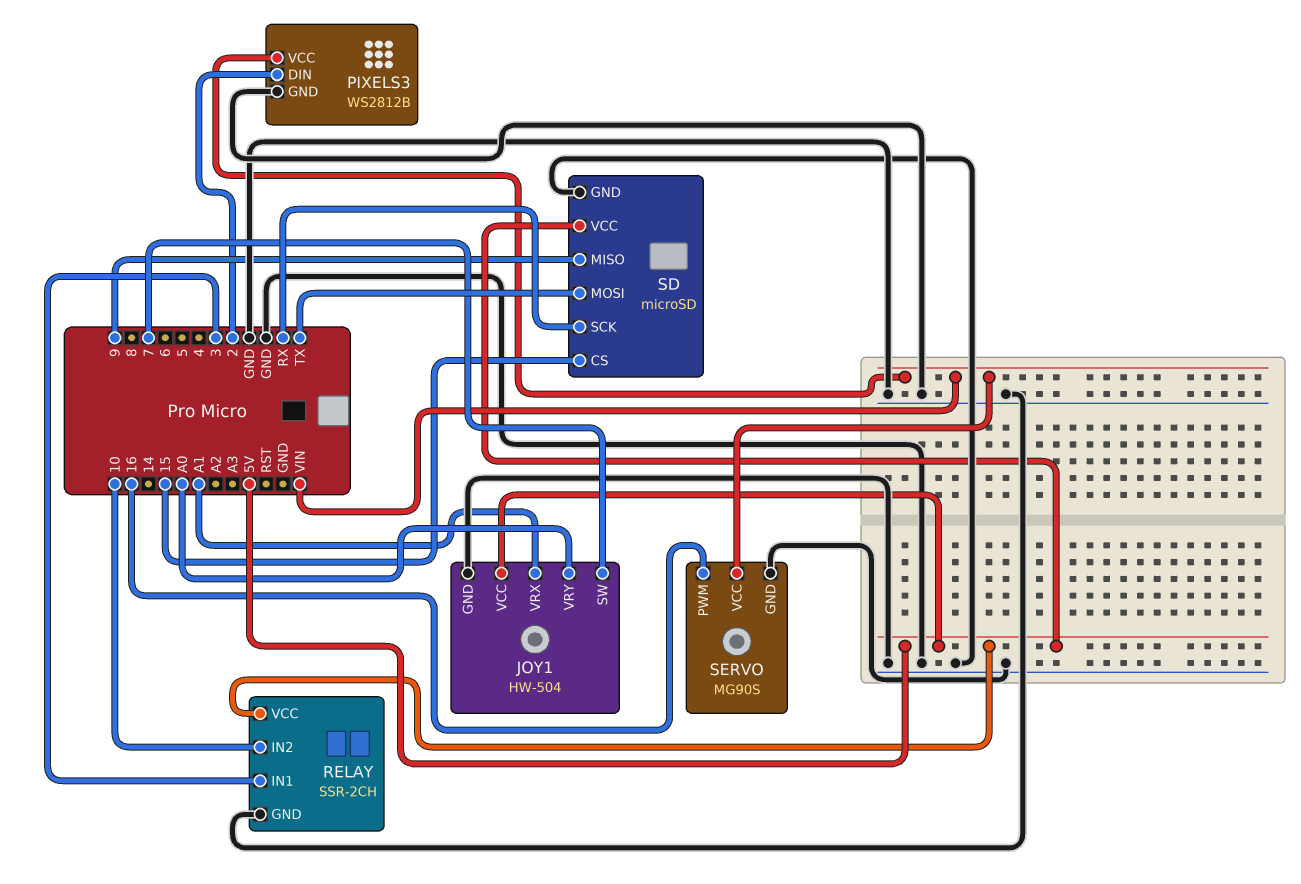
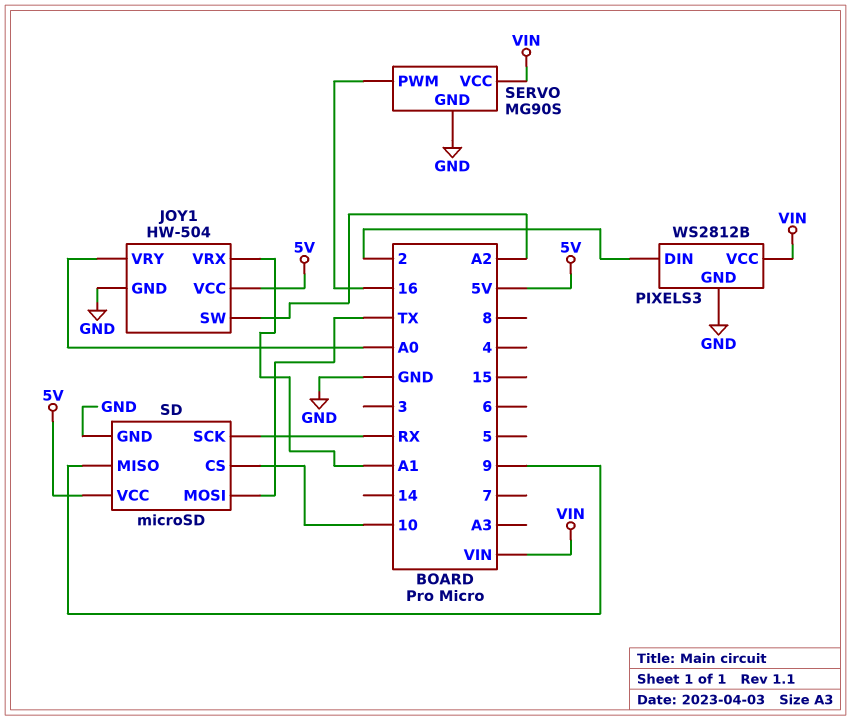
JOY1 pin SW: 7 -> A2
RELAY: SSR-2CH -> none
RELAY pin GND: GND -> none
RELAY pin IN1: 3 -> none
RELAY pin IN2: 10 -> none
RELAY pin VCC: 5V -> none
SD pin CS: 15 -> 10

